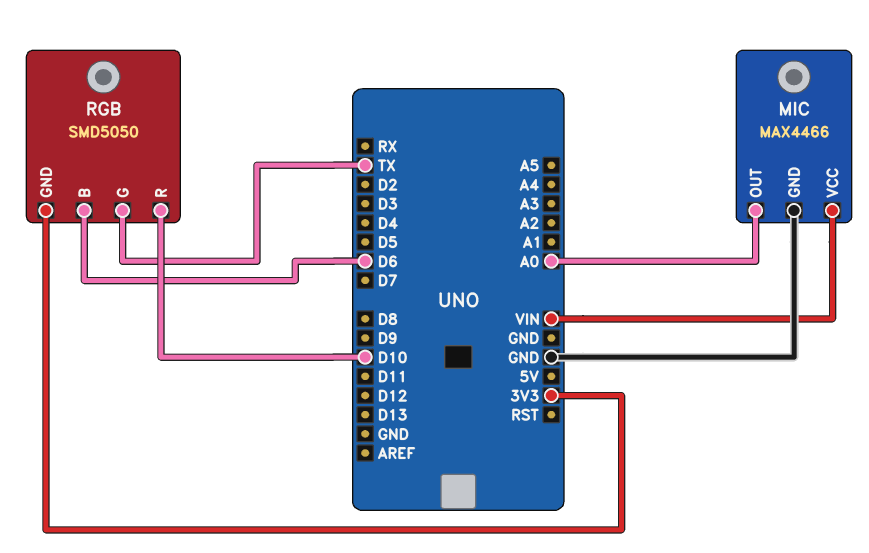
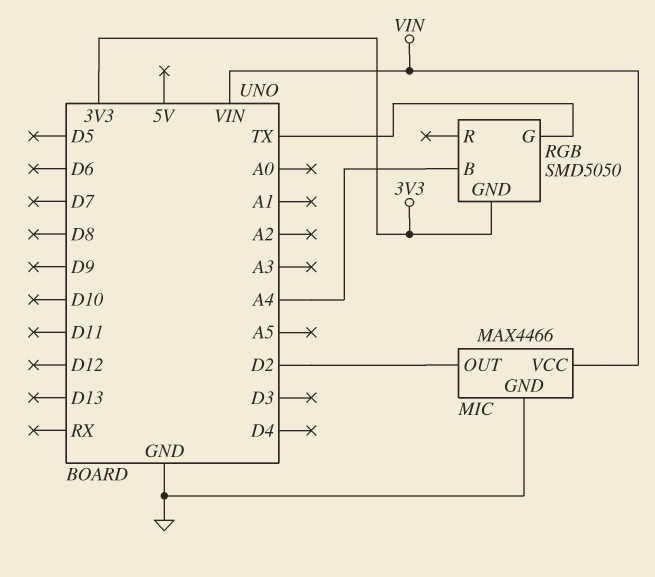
MIC pin OUT: A0 -> D2
RGB pin B: D6 -> A4
RGB pin R: D10 -> none

